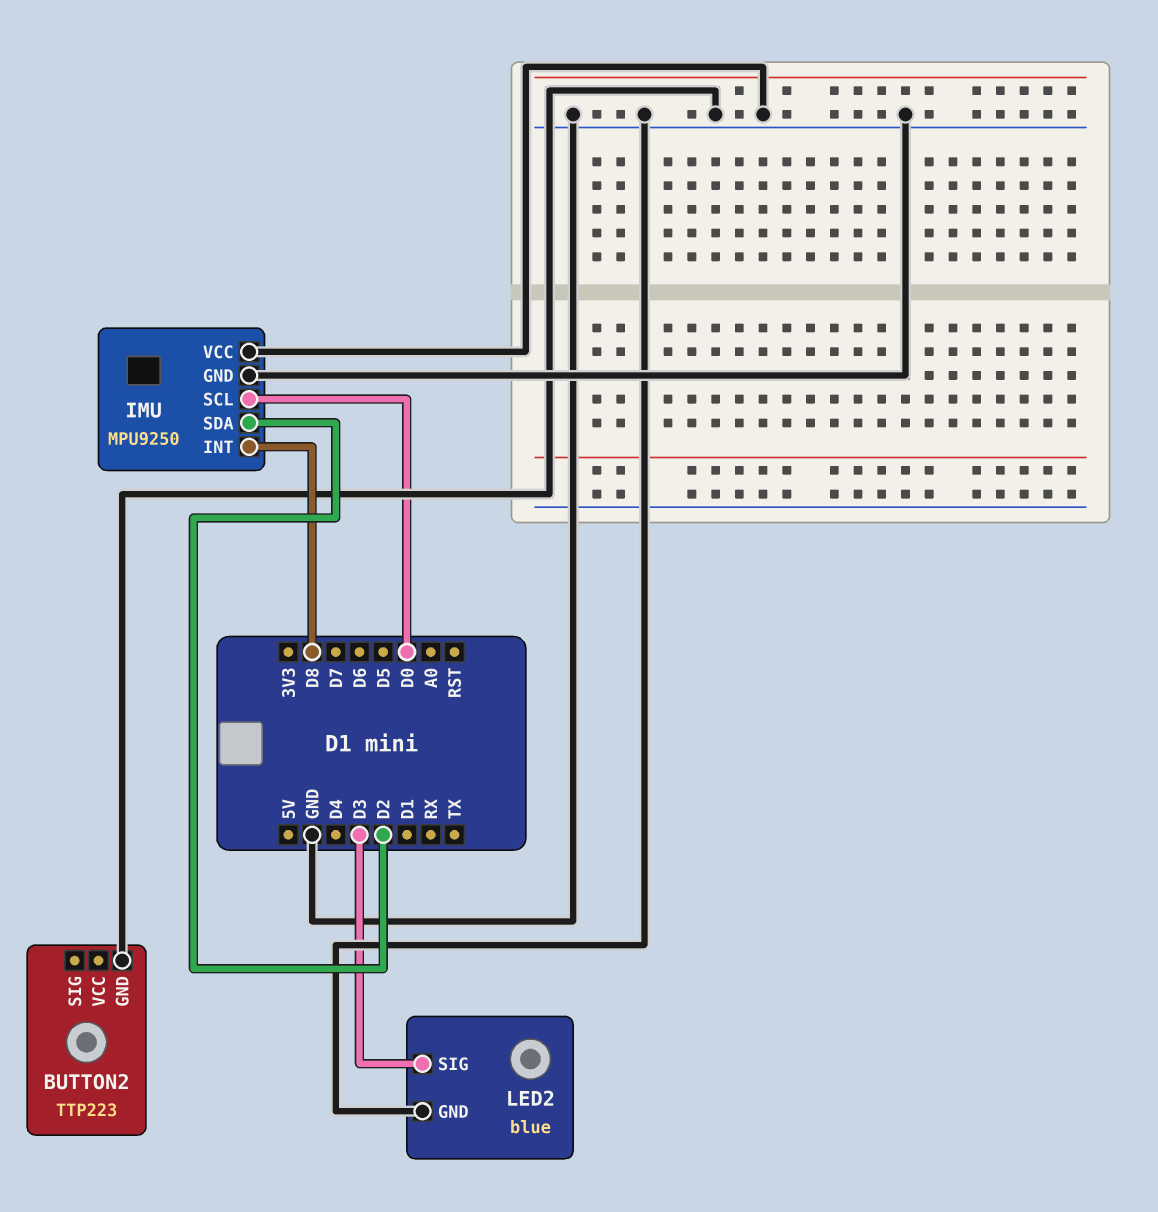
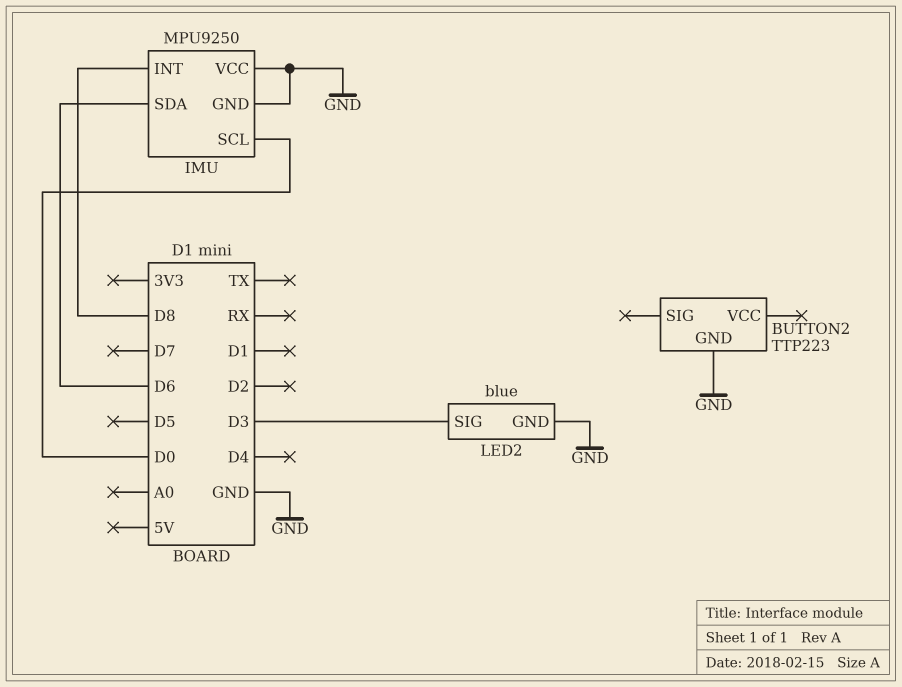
IMU pin SDA: D2 -> D6

